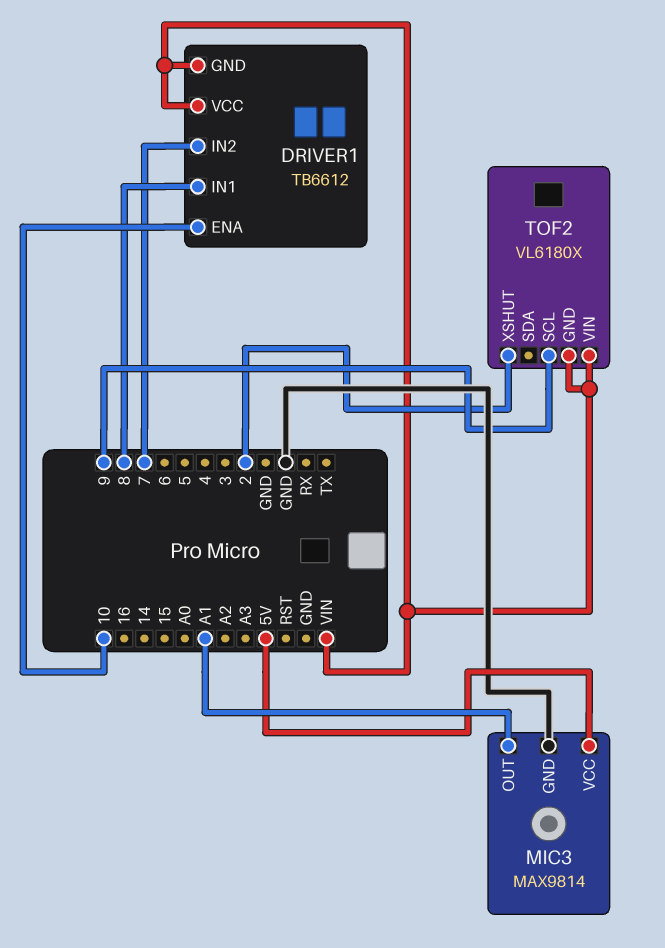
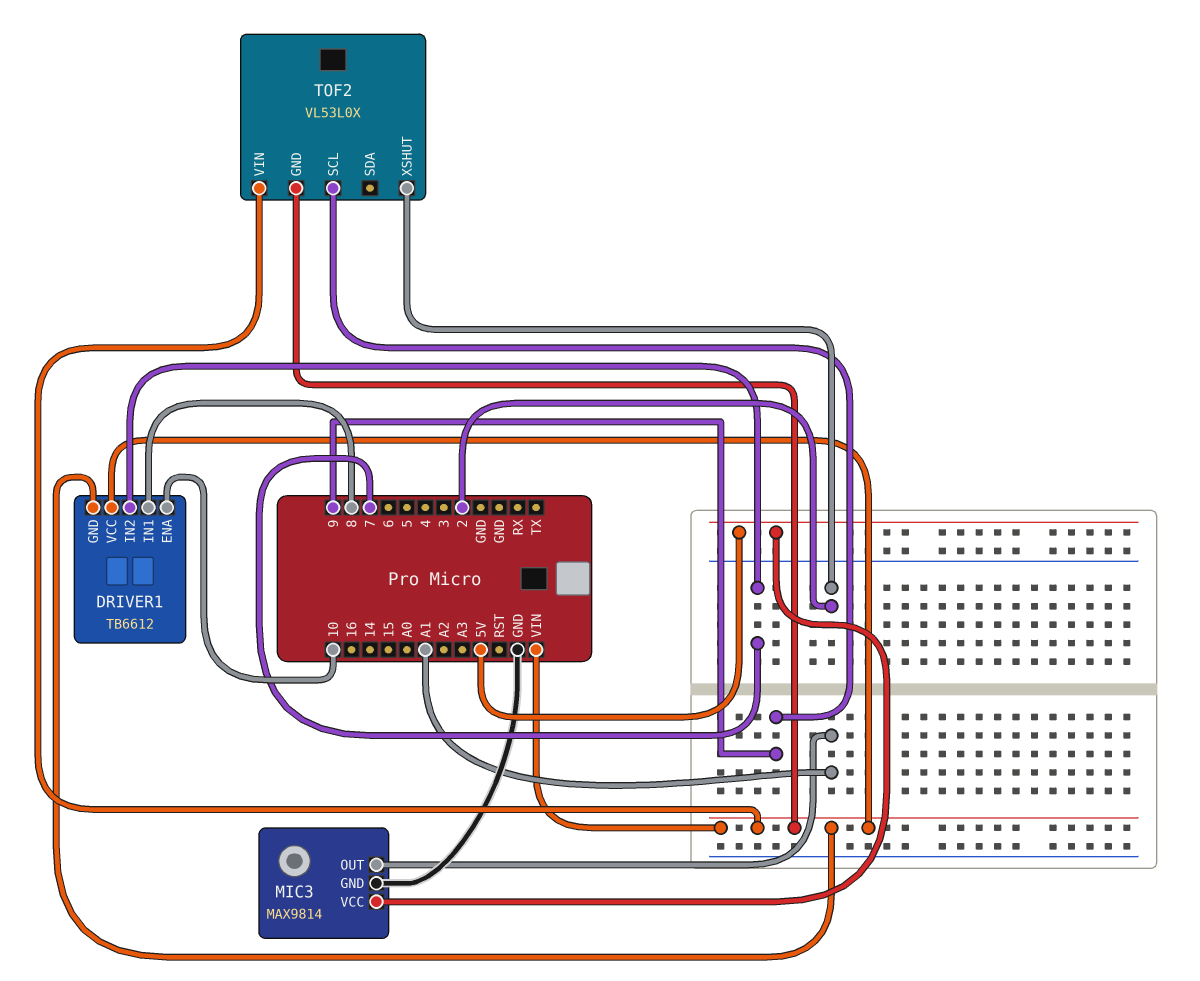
TOF2: VL6180X -> VL53L0X

